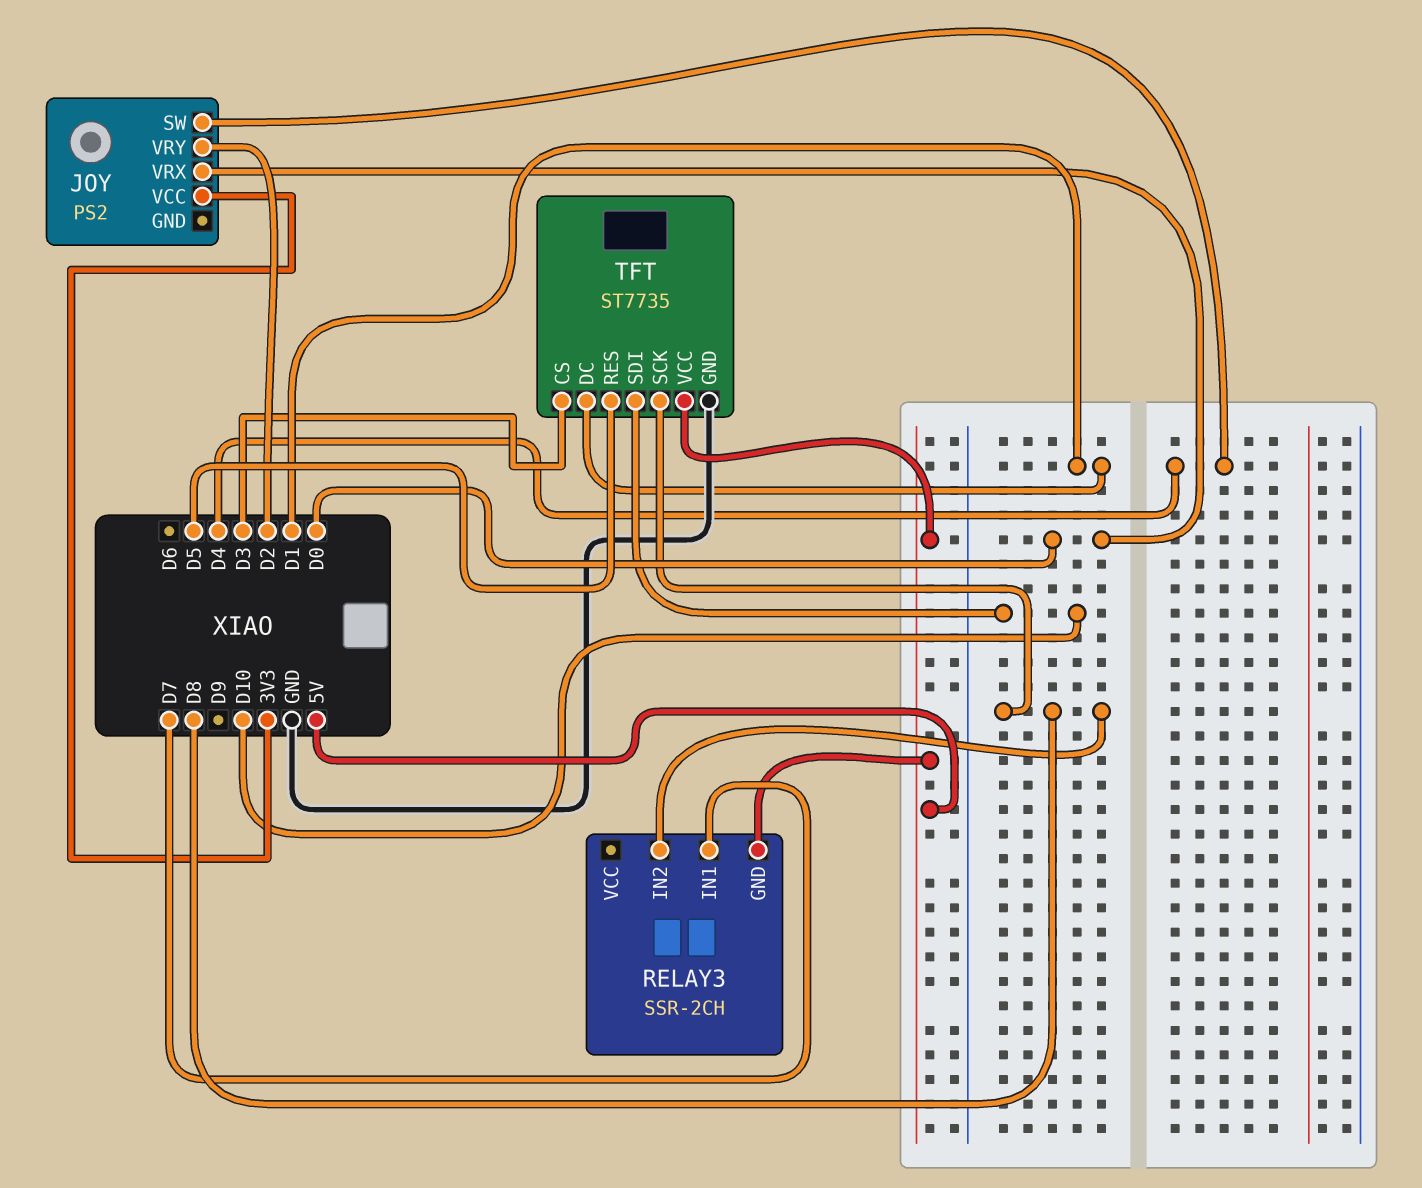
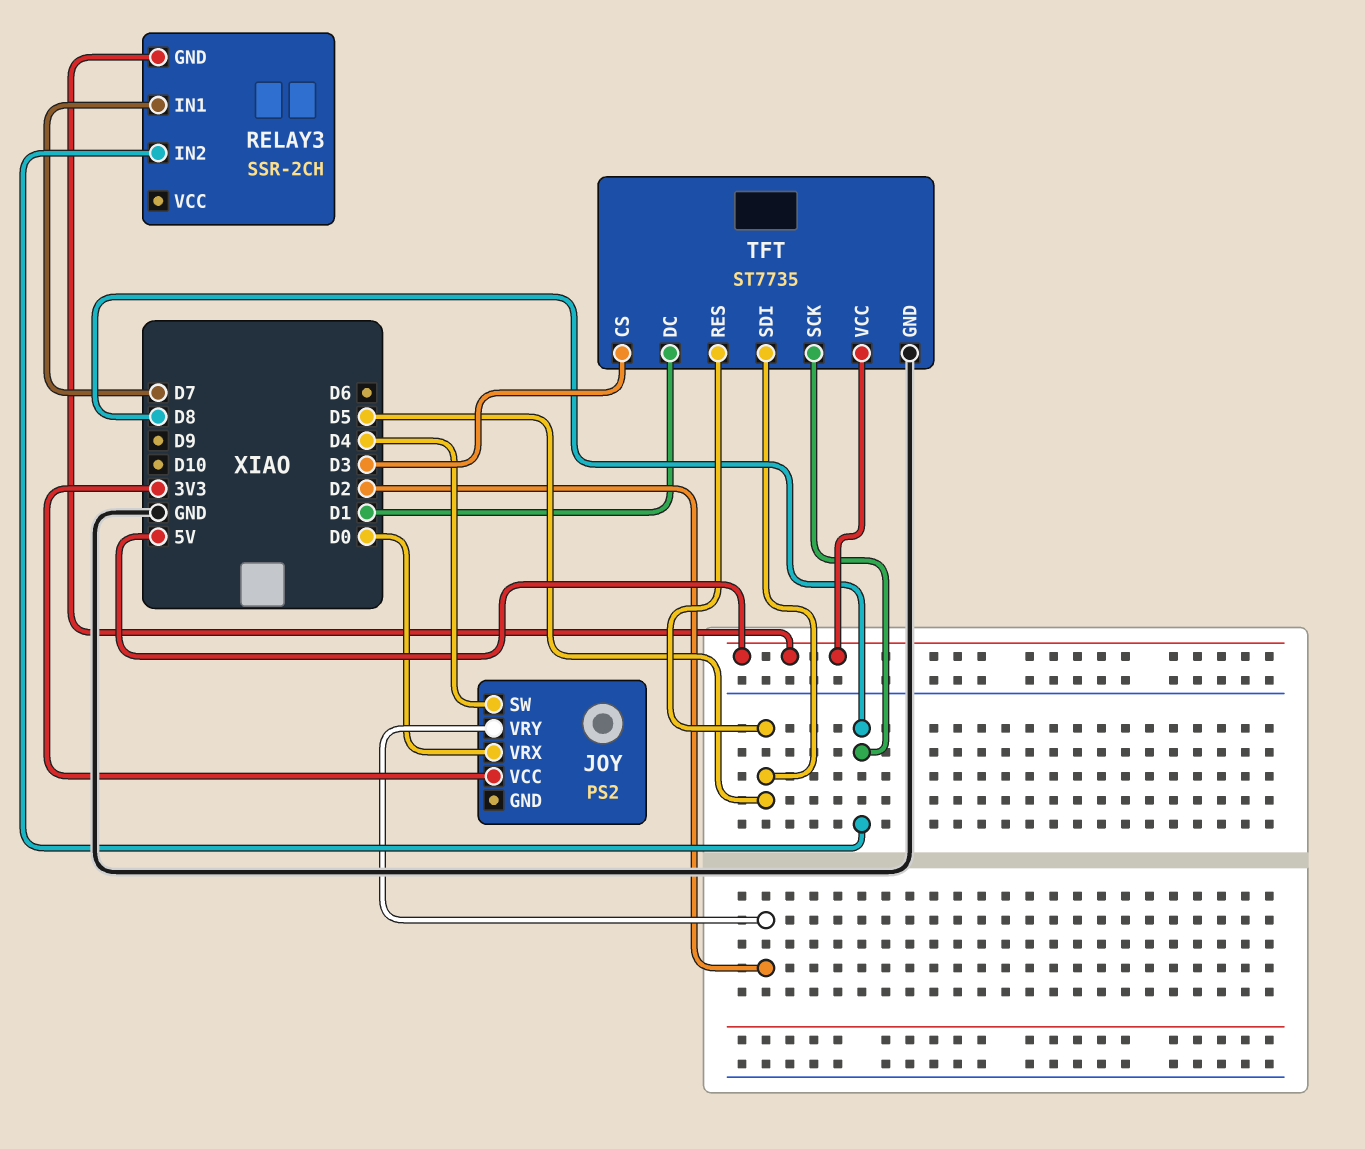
TFT pin SDI: D10 -> D5

